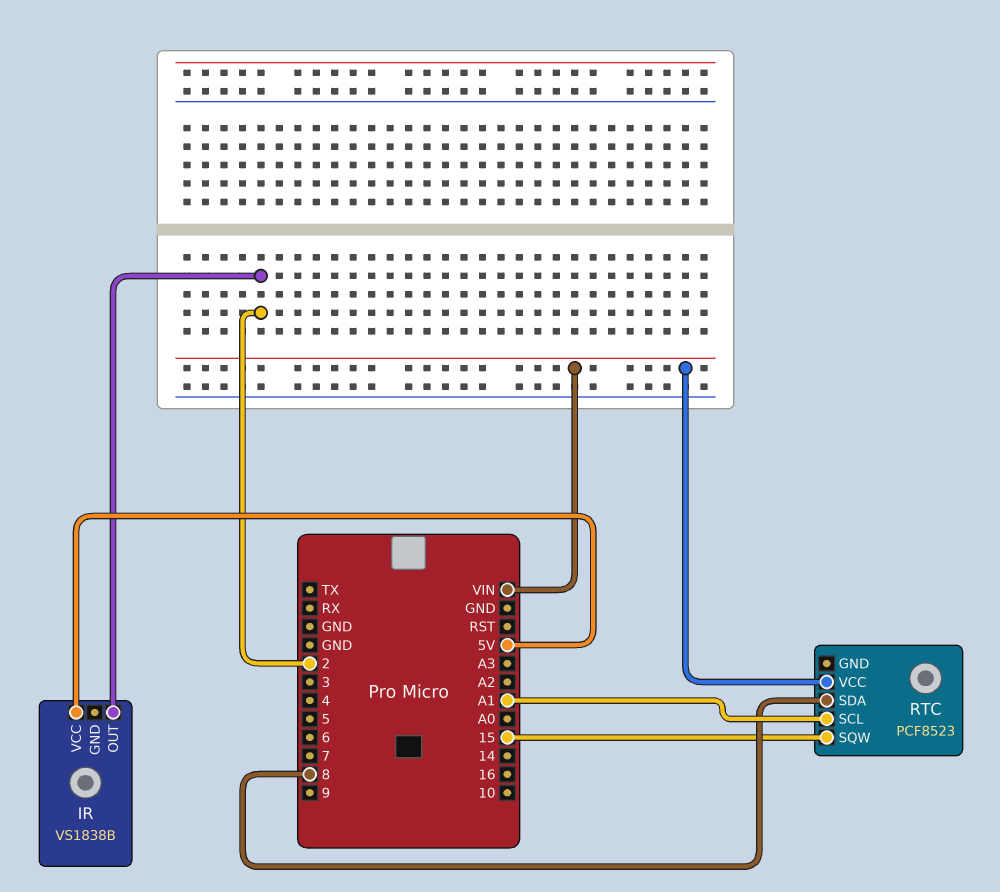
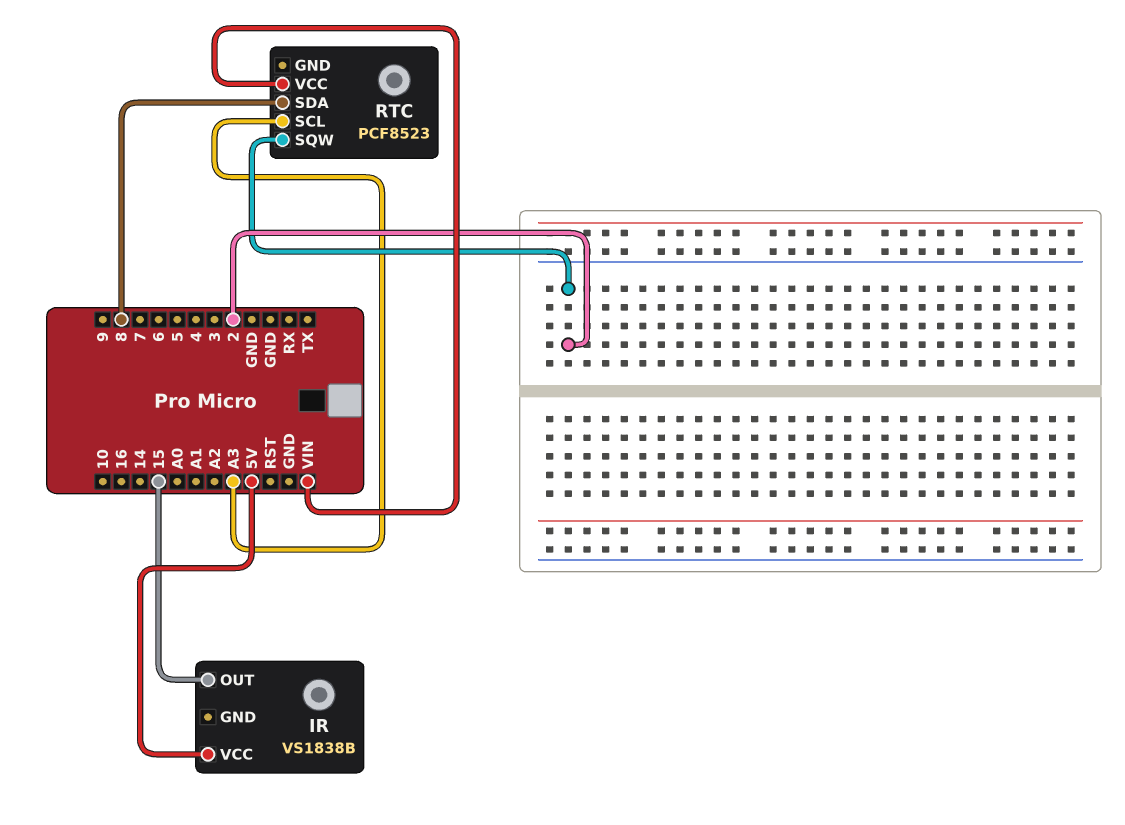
IR pin OUT: 2 -> 15
RTC pin SCL: A1 -> A3
RTC pin SQW: 15 -> 2

